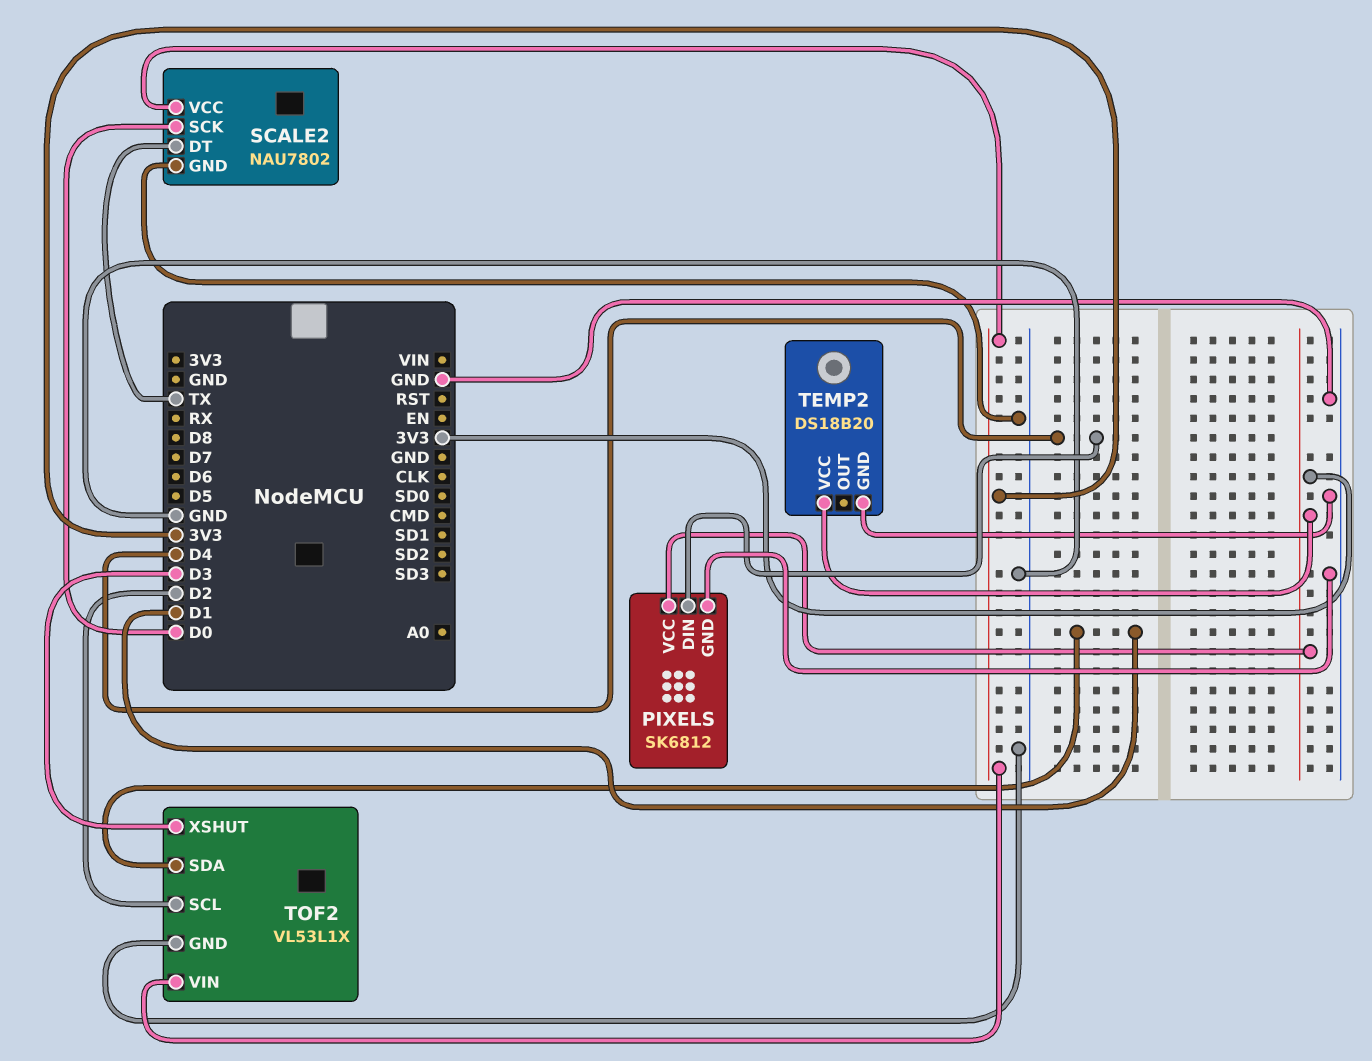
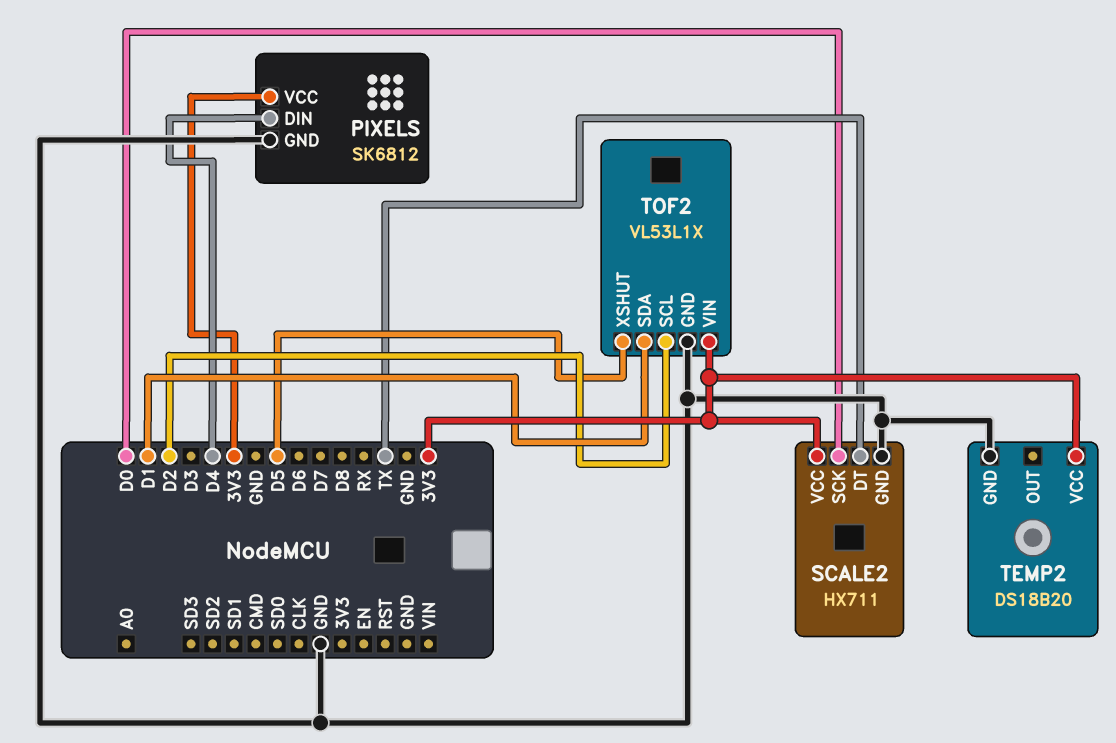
SCALE2: NAU7802 -> HX711
TOF2 pin XSHUT: D3 -> D5

